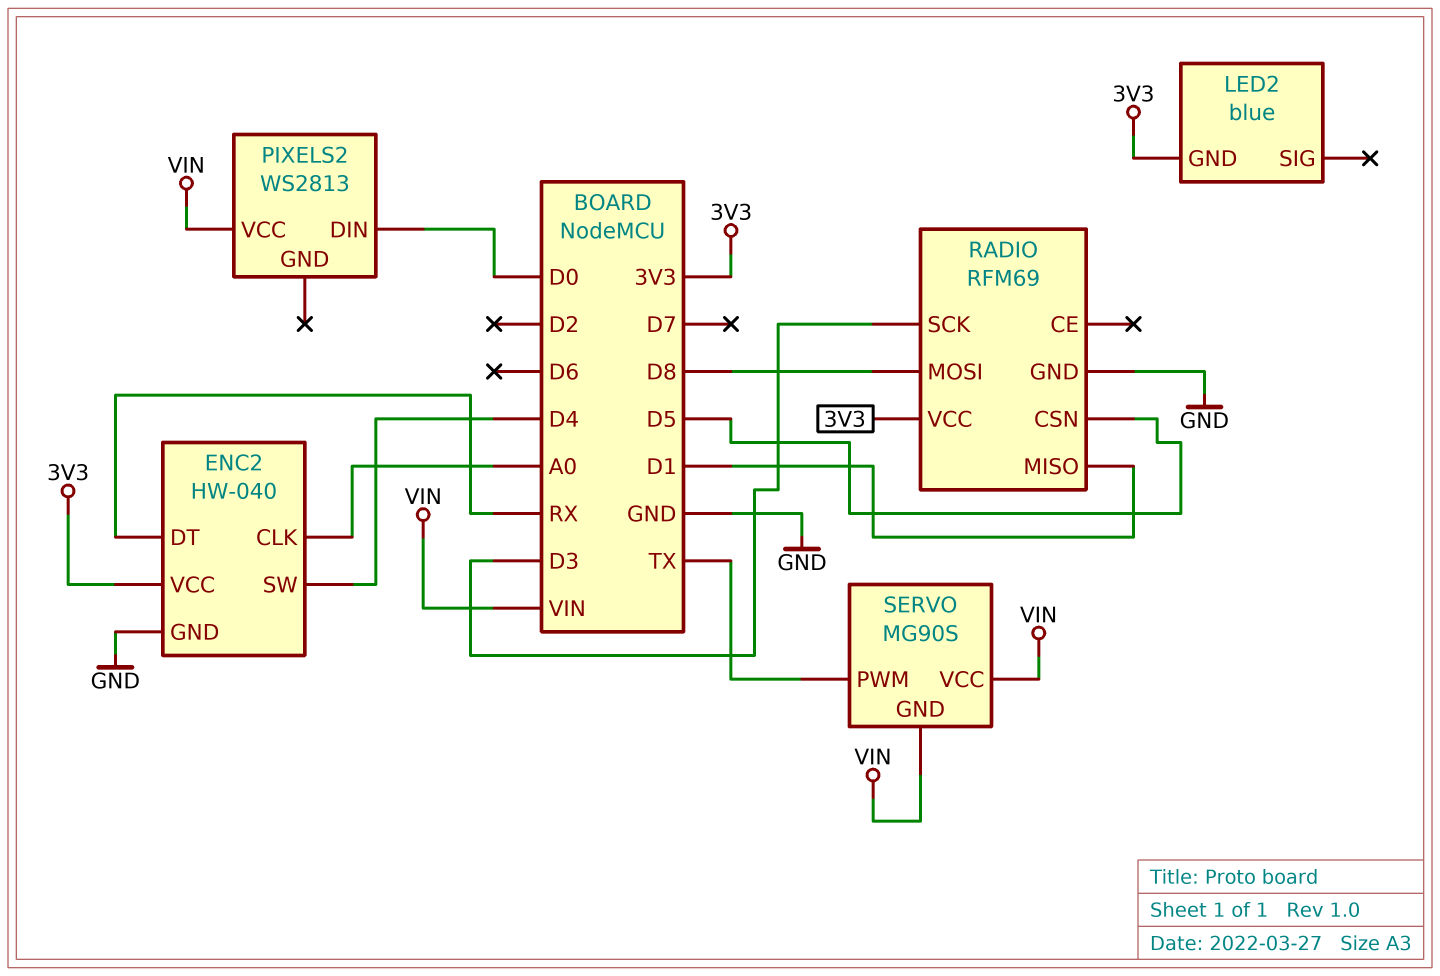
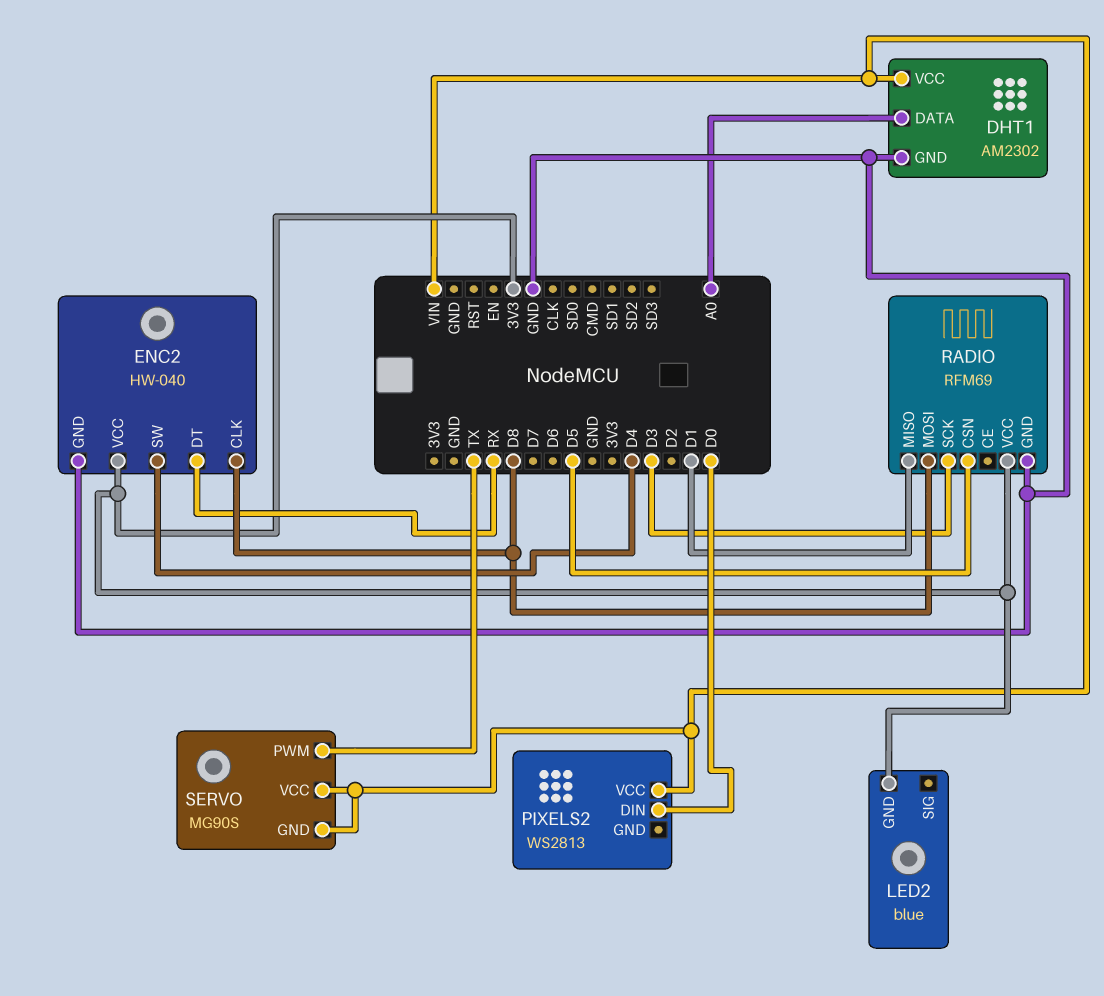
DHT1: none -> AM2302
DHT1 pin DATA: none -> A0
DHT1 pin GND: none -> GND
DHT1 pin VCC: none -> VIN
ENC2 pin CLK: A0 -> D8

